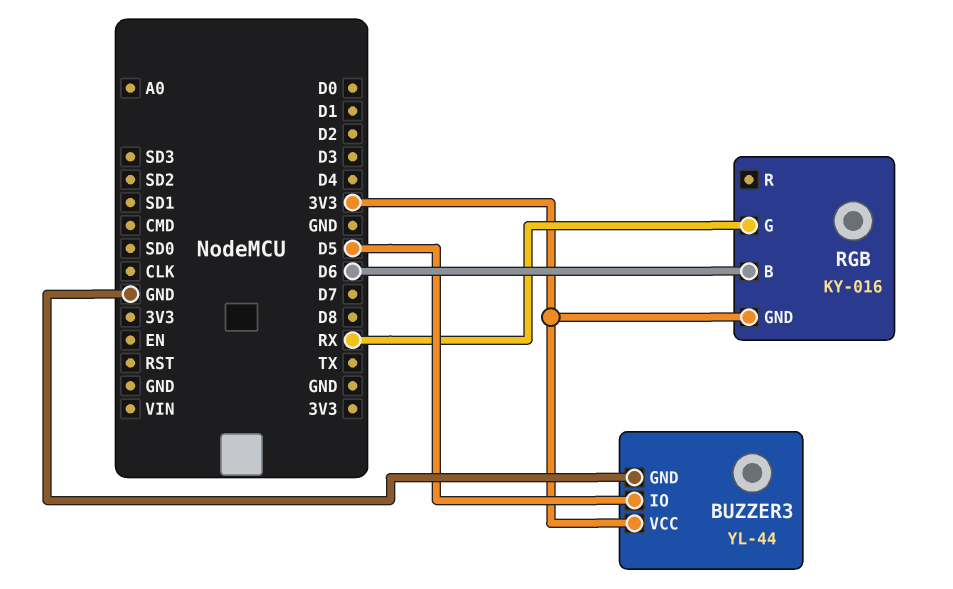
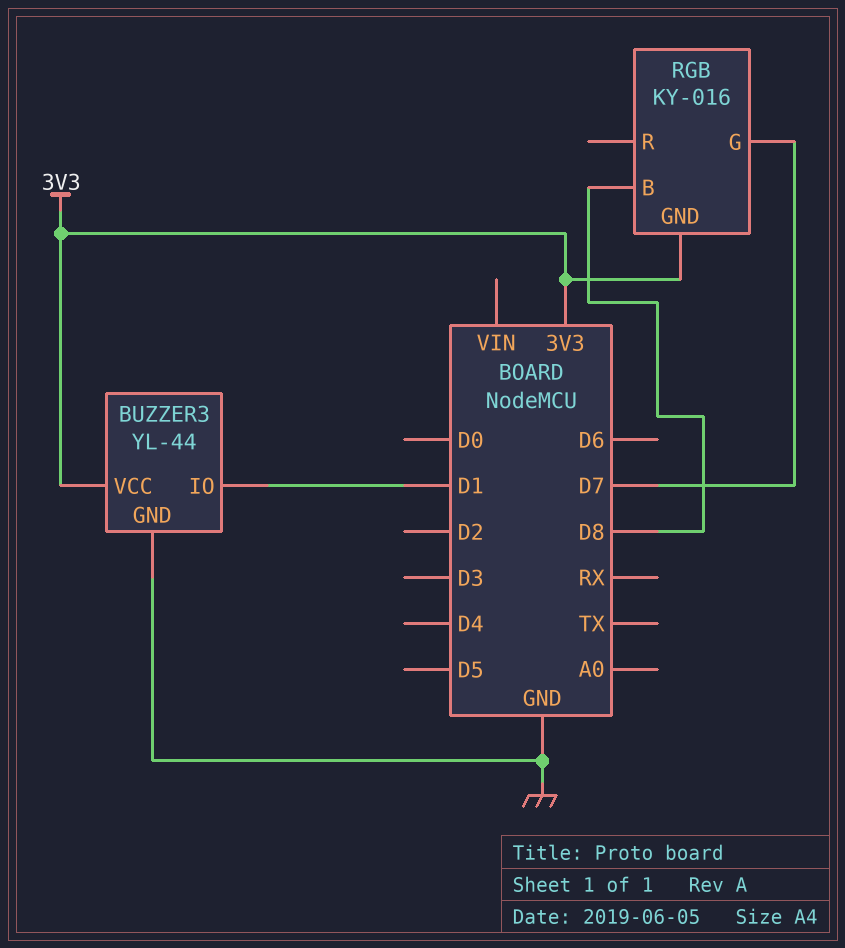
BUZZER3 pin IO: D5 -> D1
RGB pin B: D6 -> D8
RGB pin G: RX -> D7

